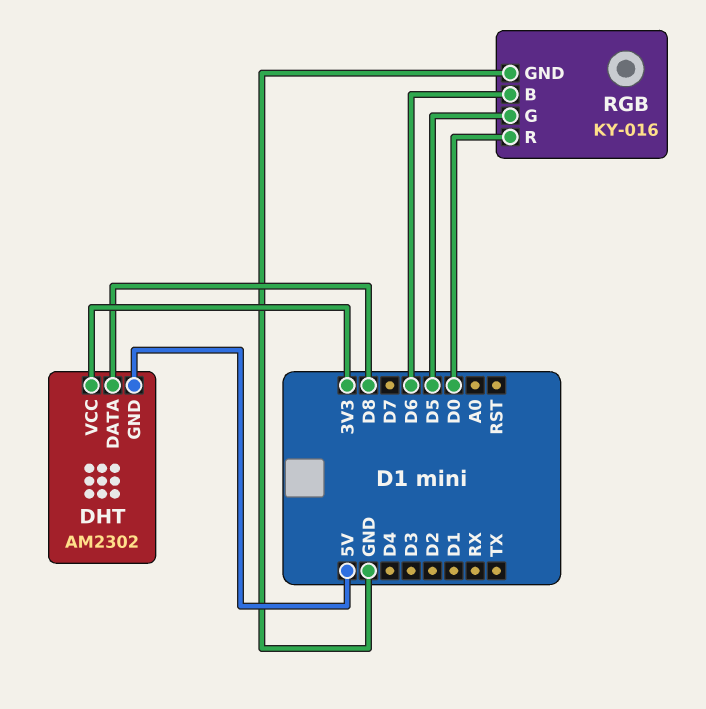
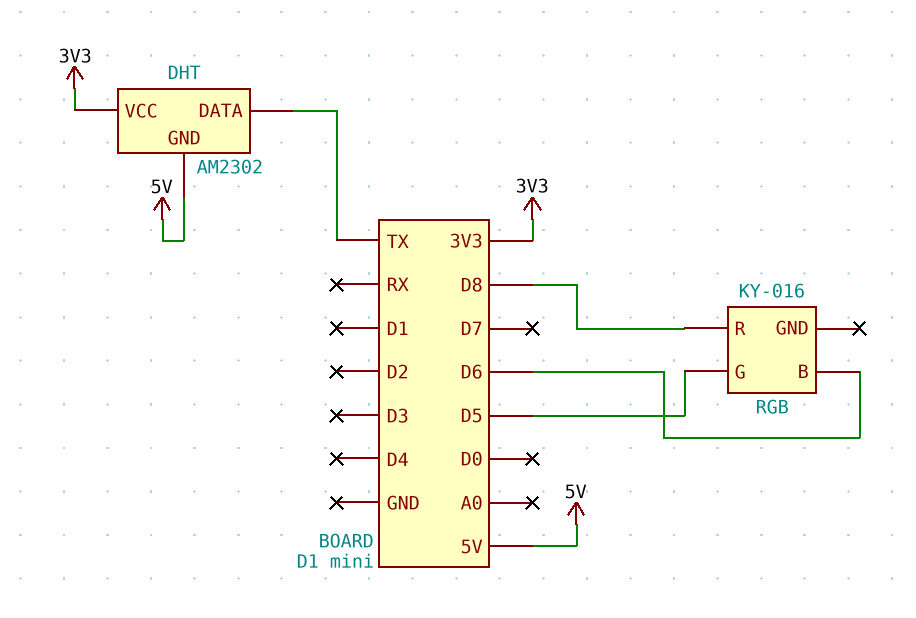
DHT pin DATA: D8 -> TX
RGB pin GND: GND -> none
RGB pin R: D0 -> D8

